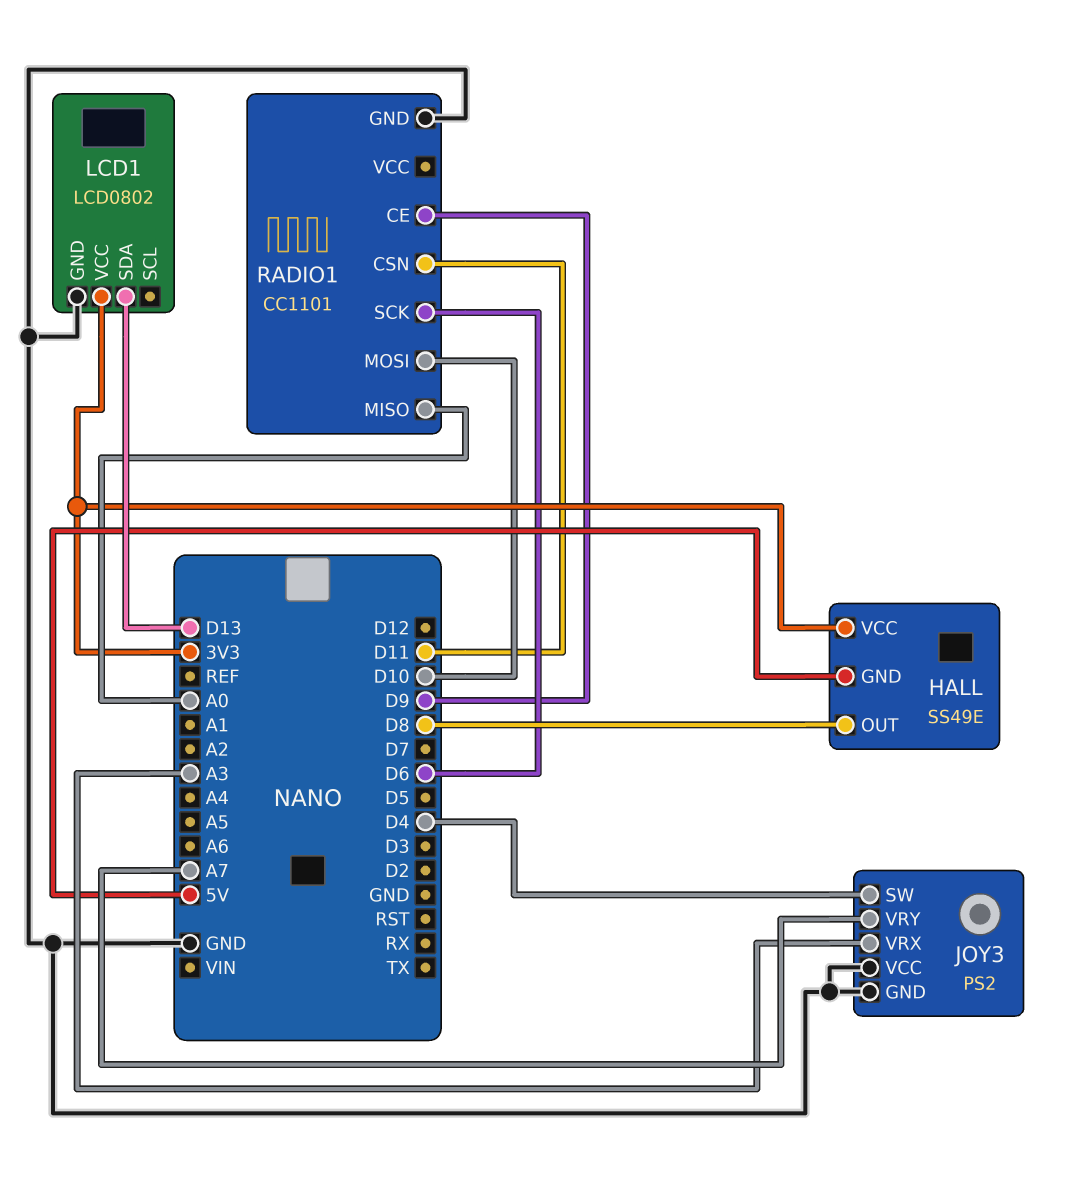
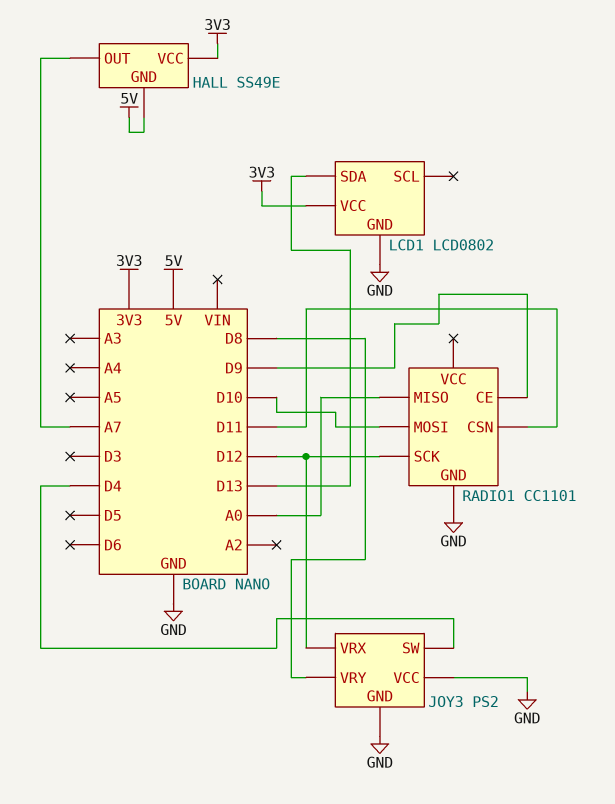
HALL pin OUT: D8 -> A7
JOY3 pin VRX: A3 -> D12
JOY3 pin VRY: A7 -> D8
RADIO1 pin SCK: D6 -> D12

